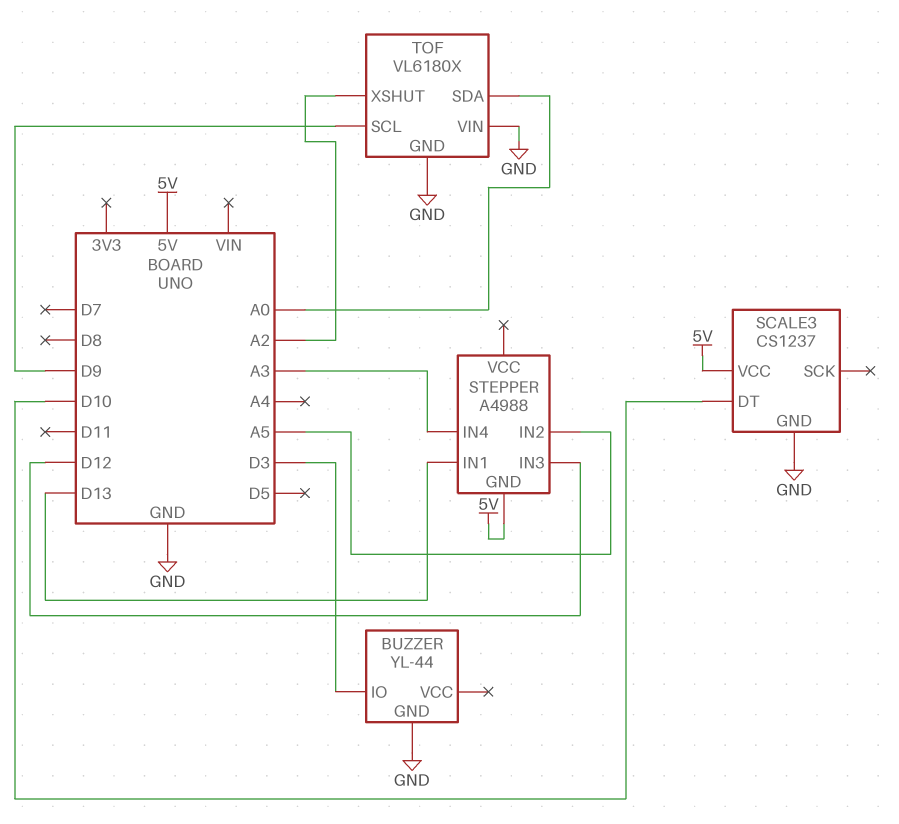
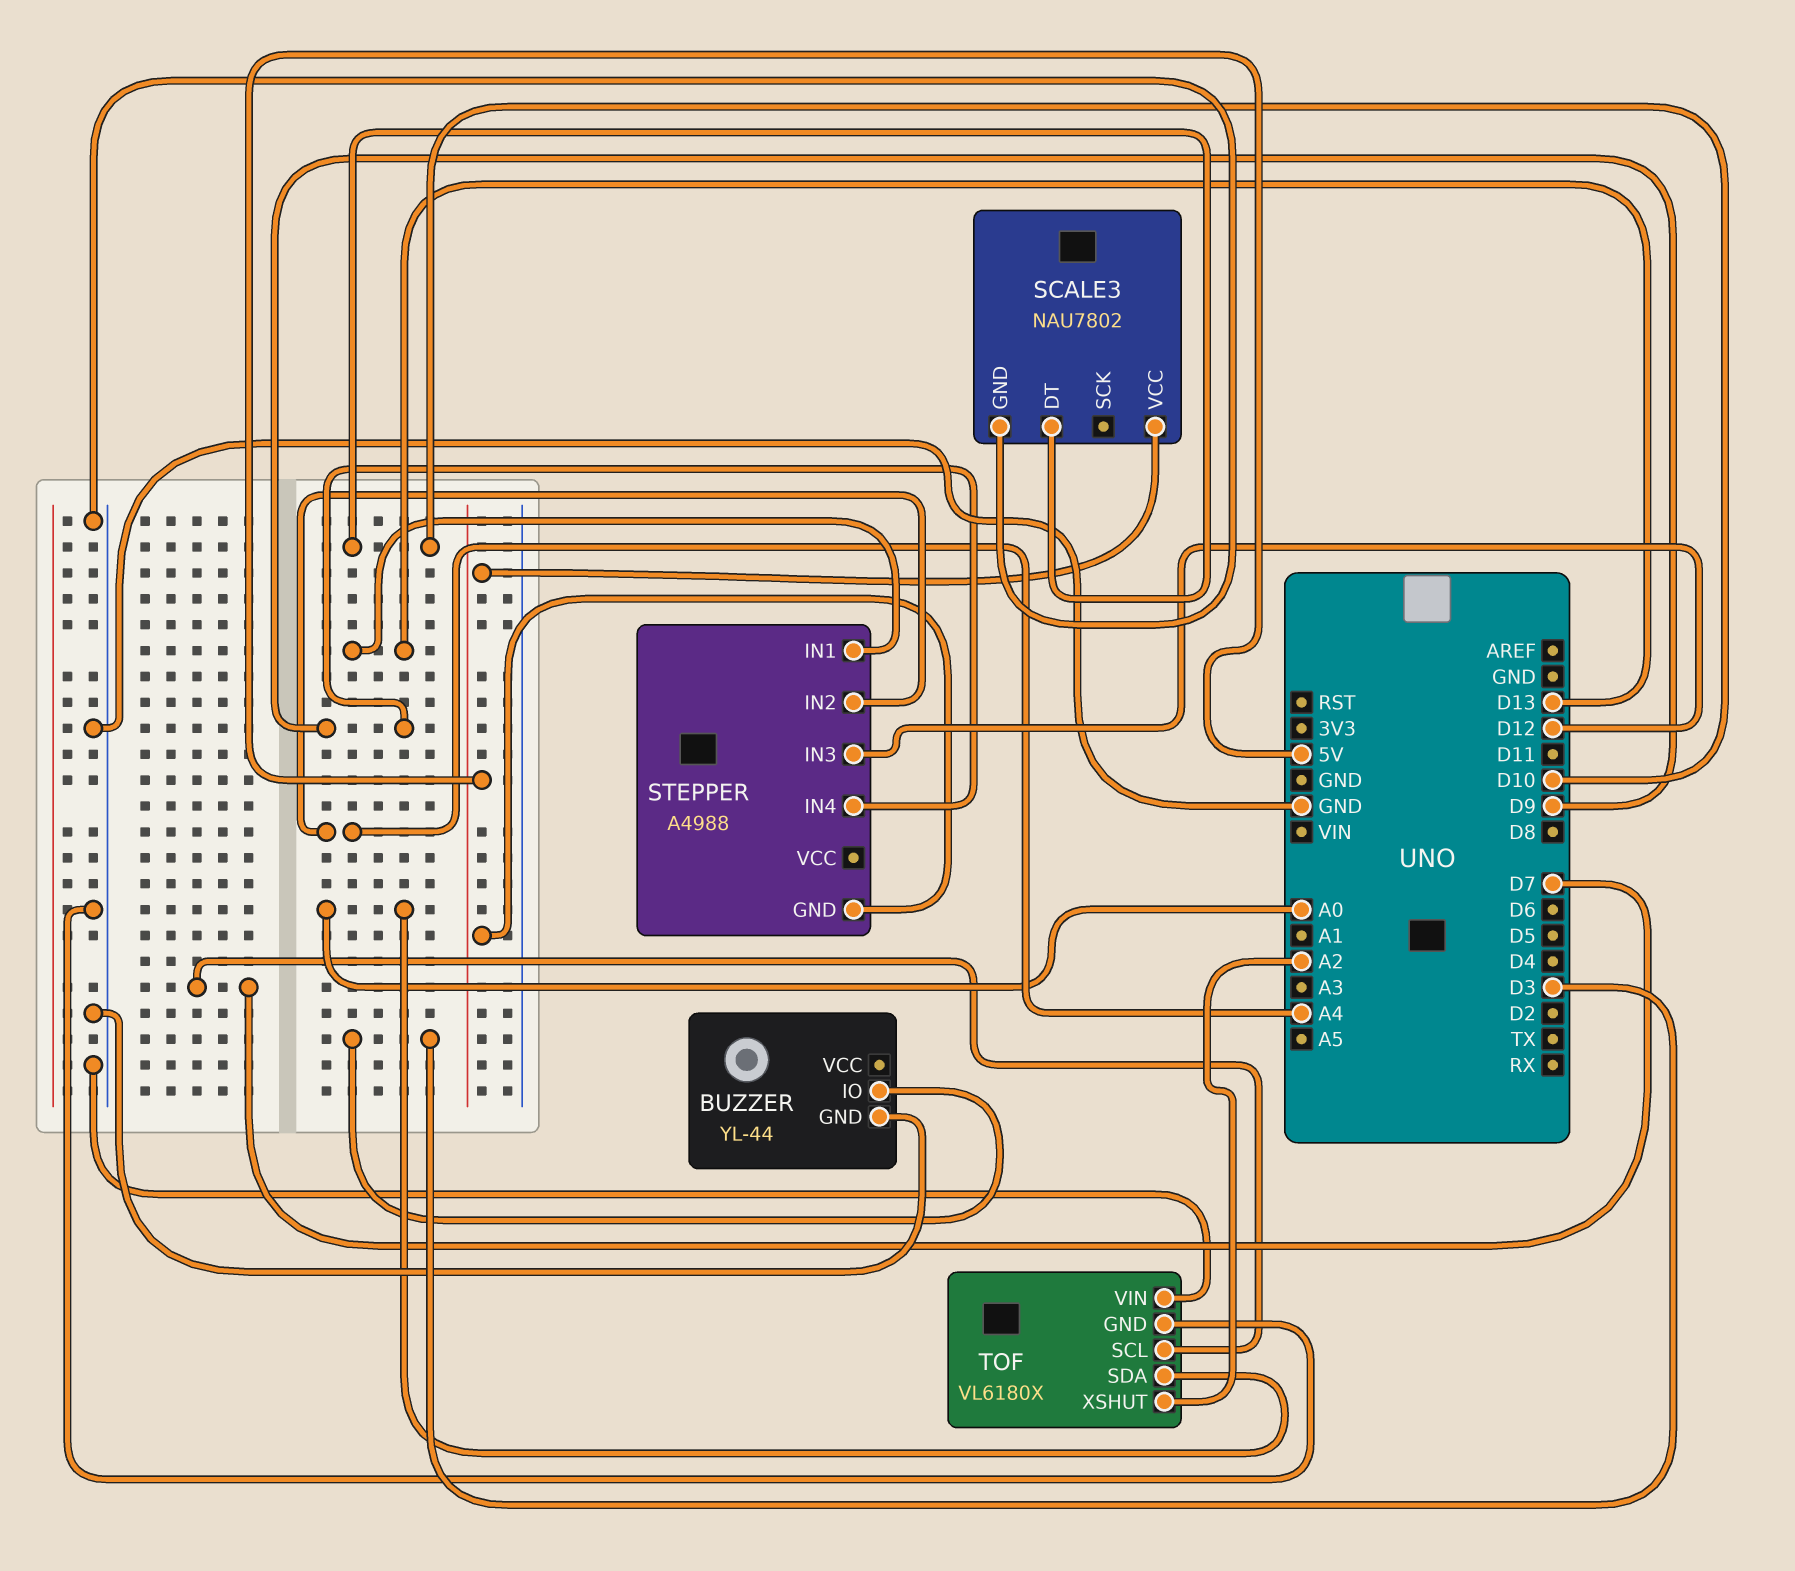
SCALE3: CS1237 -> NAU7802
STEPPER pin IN2: A5 -> A4
STEPPER pin IN4: A3 -> D9
TOF pin SCL: D9 -> D7

